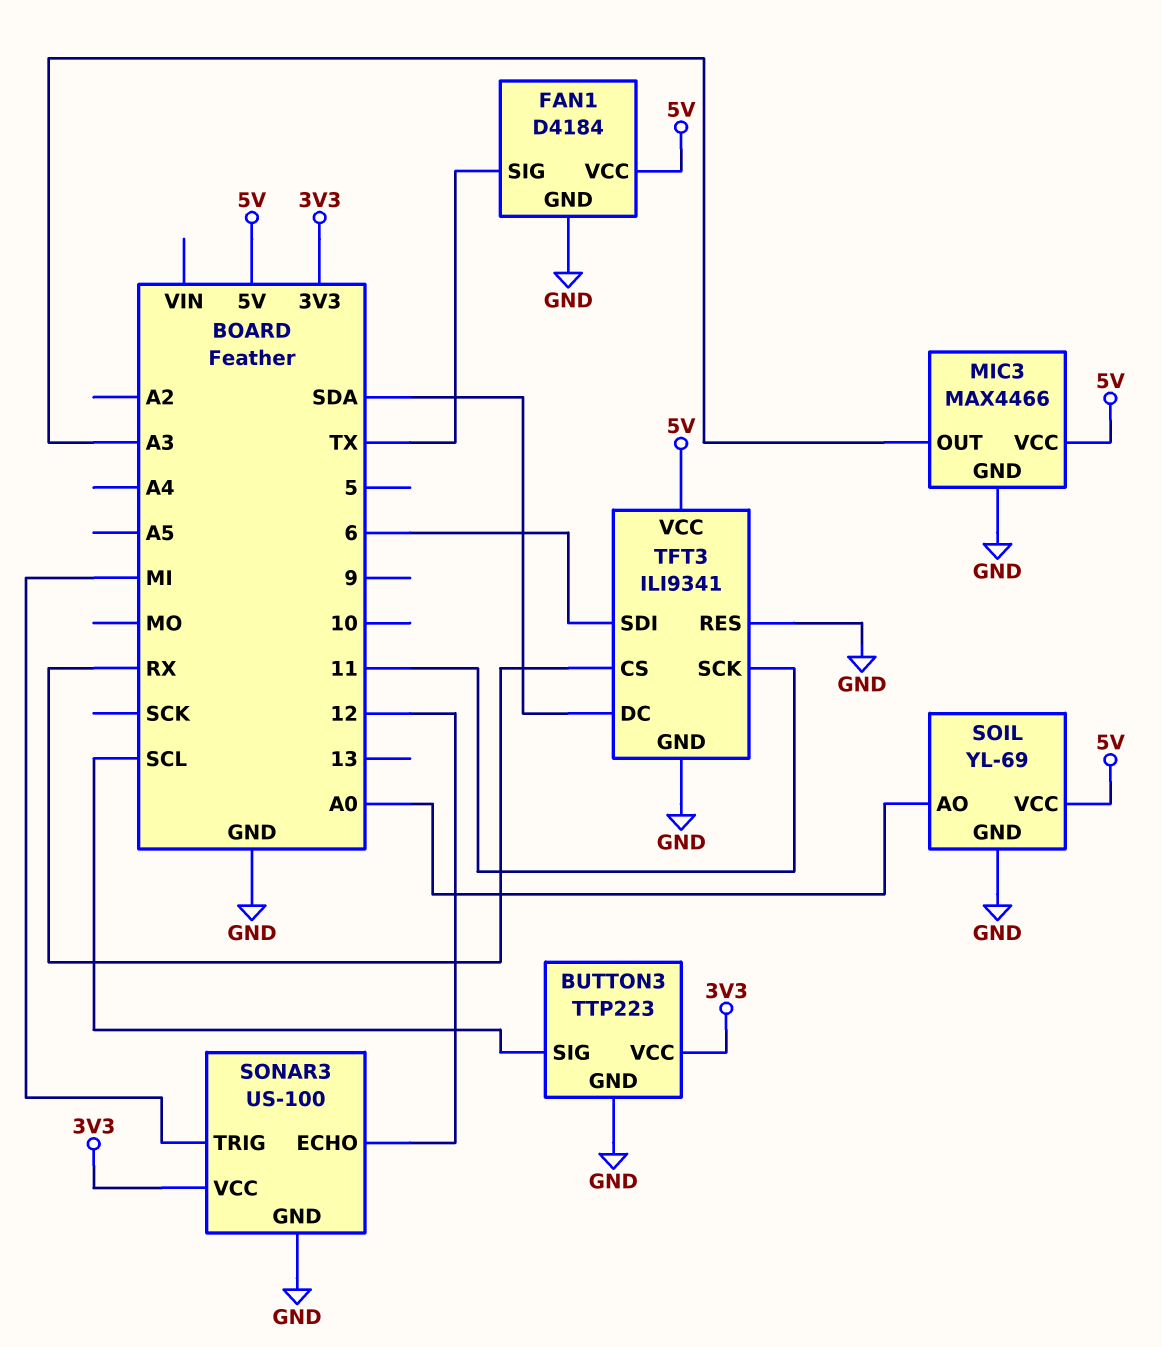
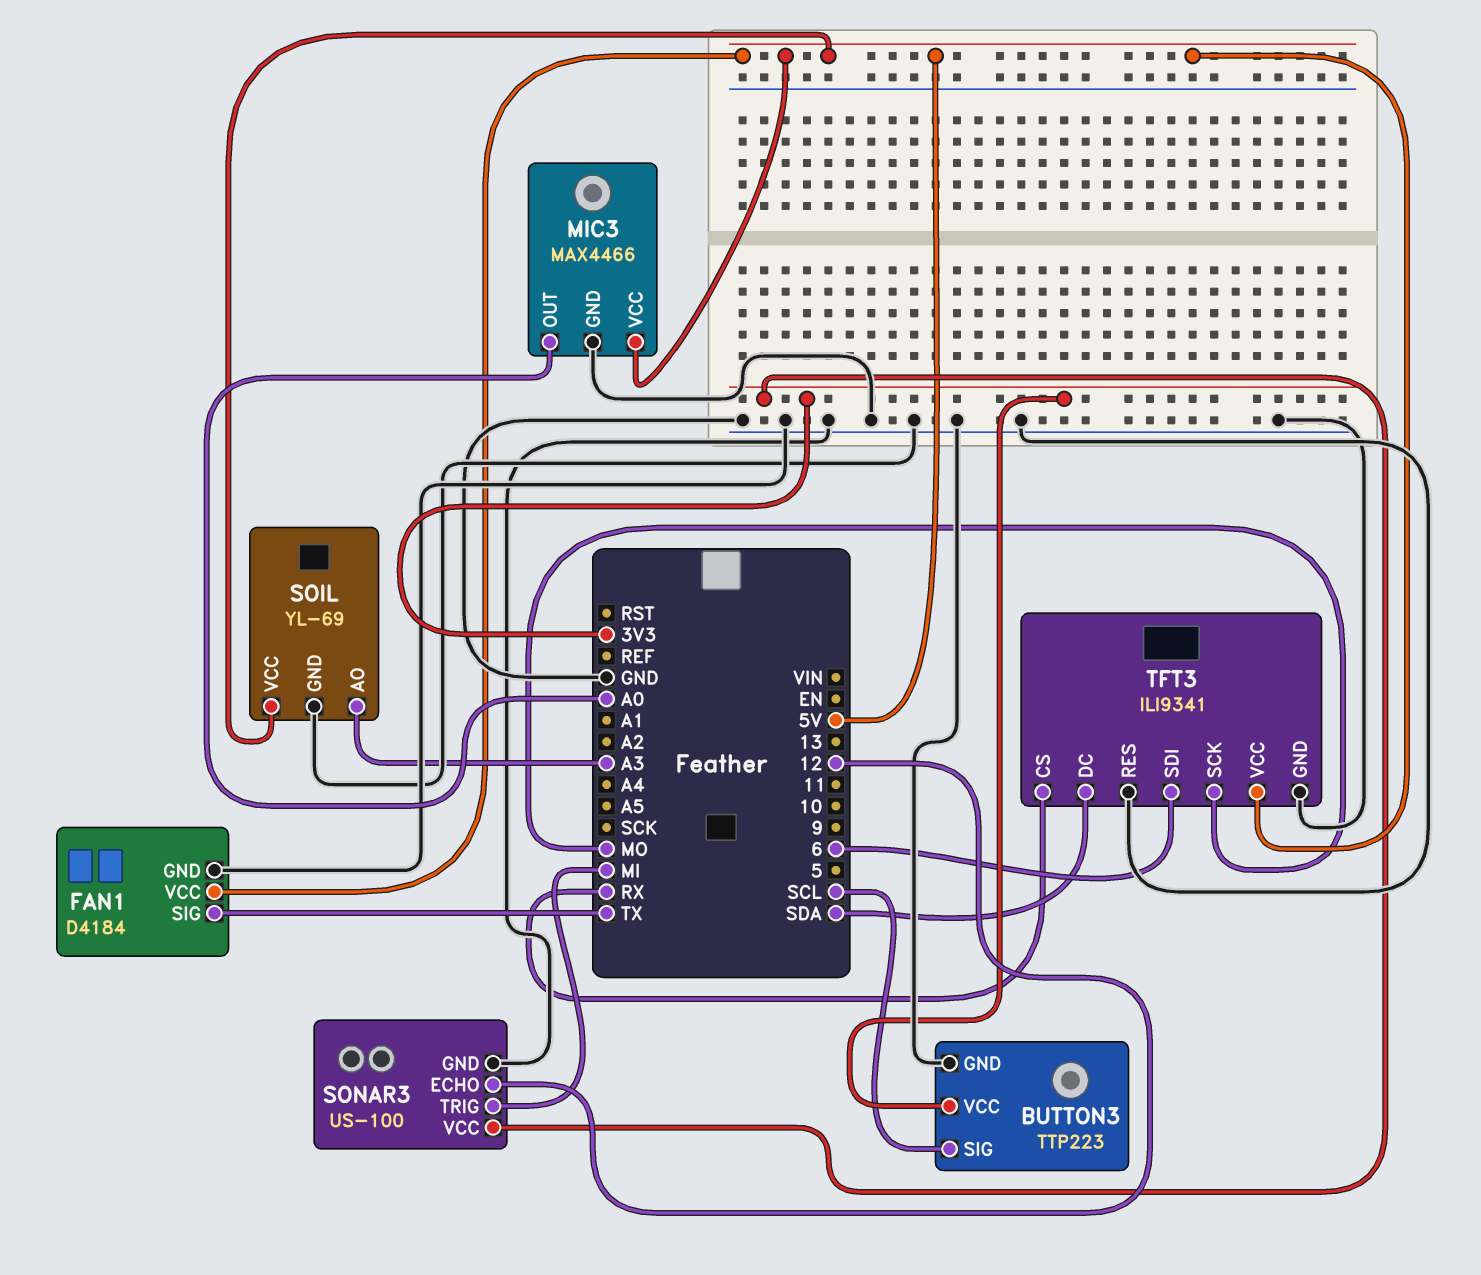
MIC3 pin OUT: A3 -> A0
SOIL pin AO: A0 -> A3
TFT3 pin SCK: 11 -> MO

